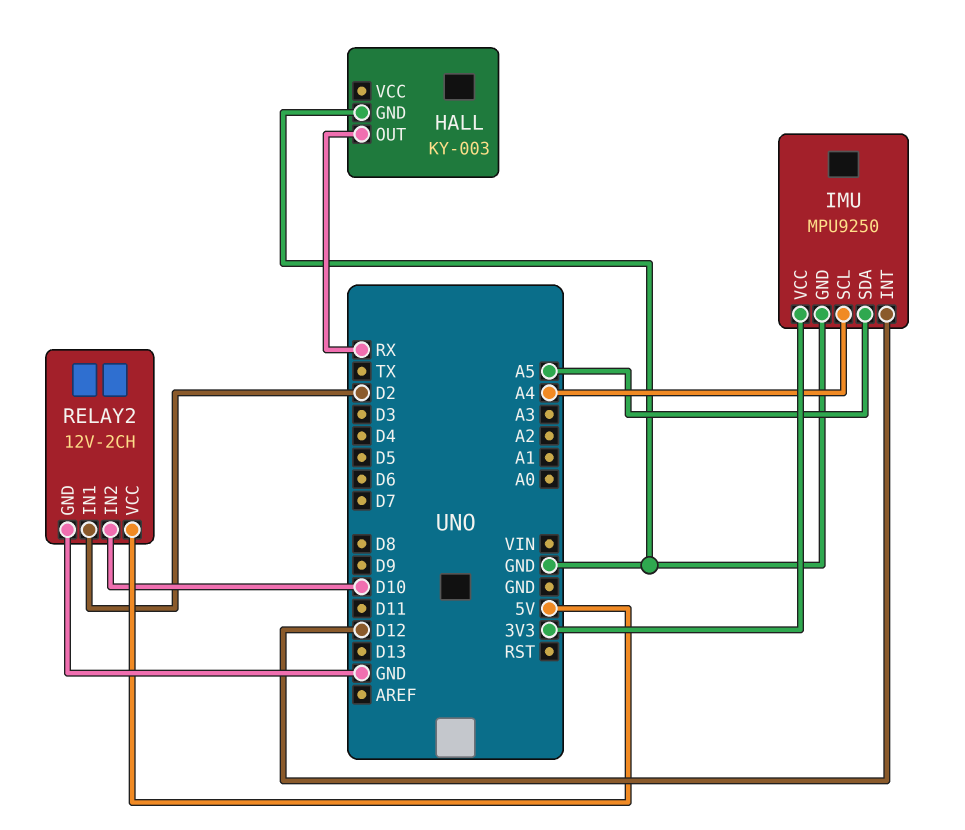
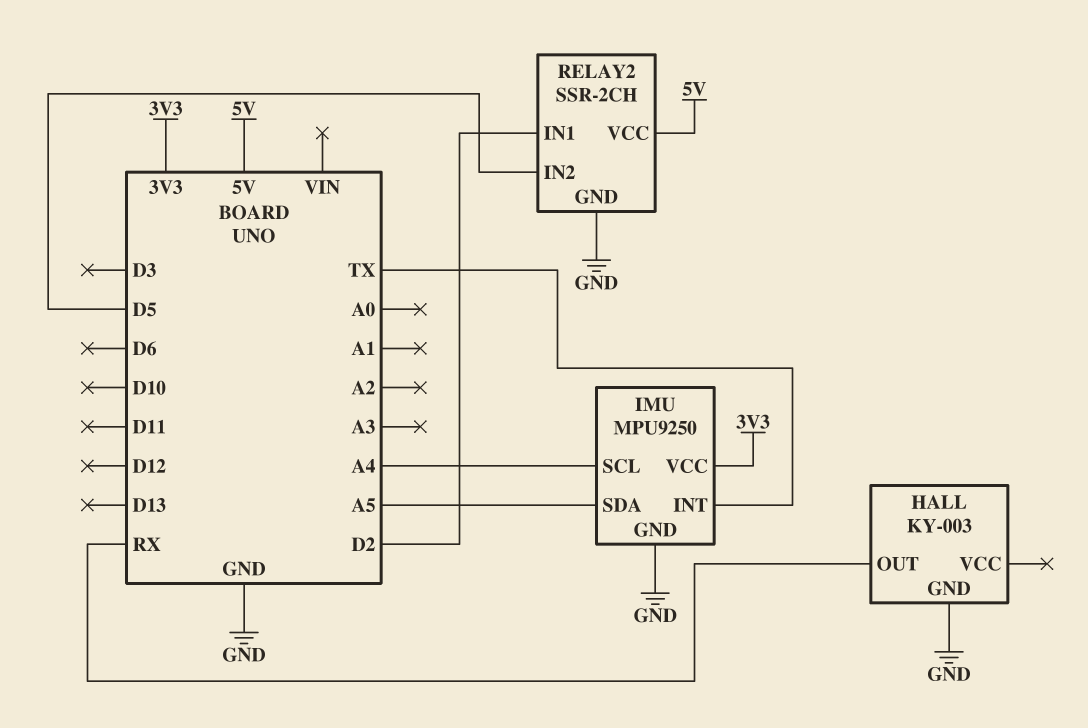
IMU pin INT: D12 -> TX
RELAY2: 12V-2CH -> SSR-2CH
RELAY2 pin IN2: D10 -> D5

